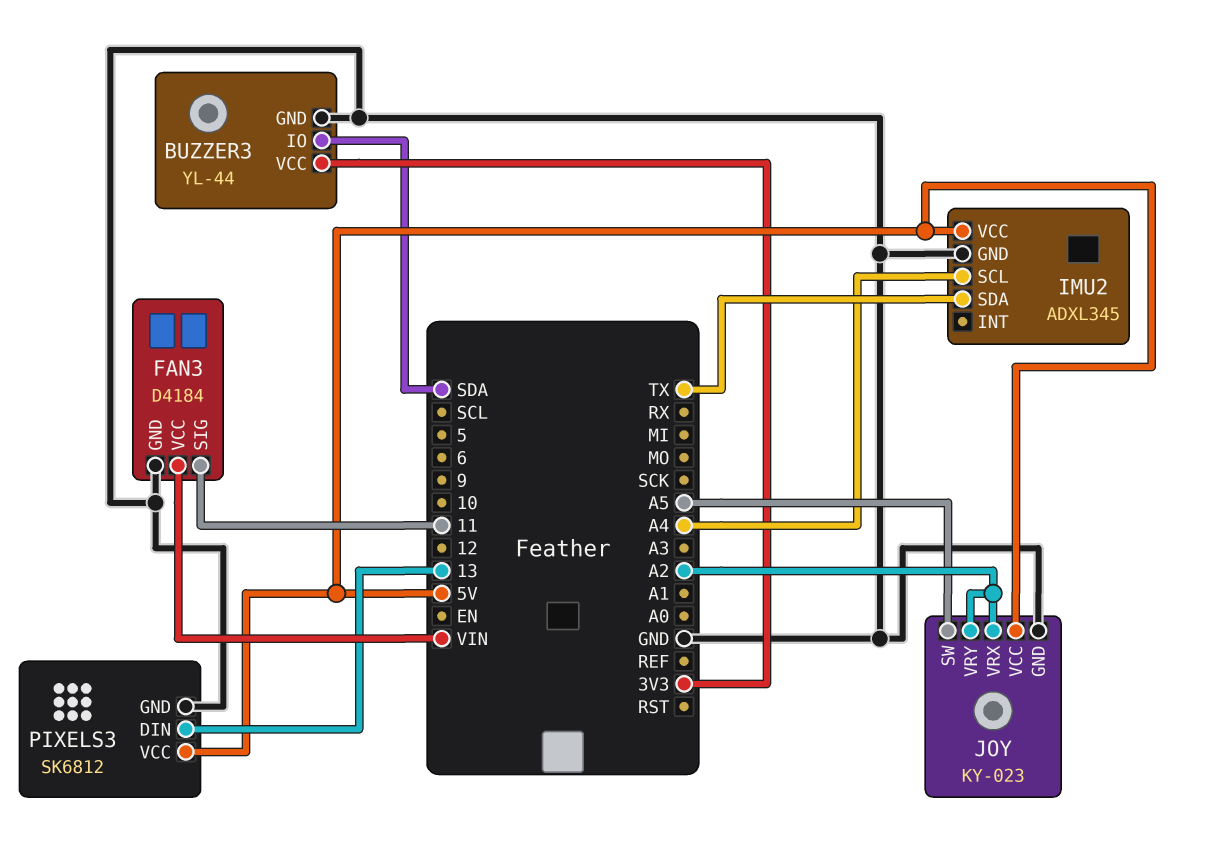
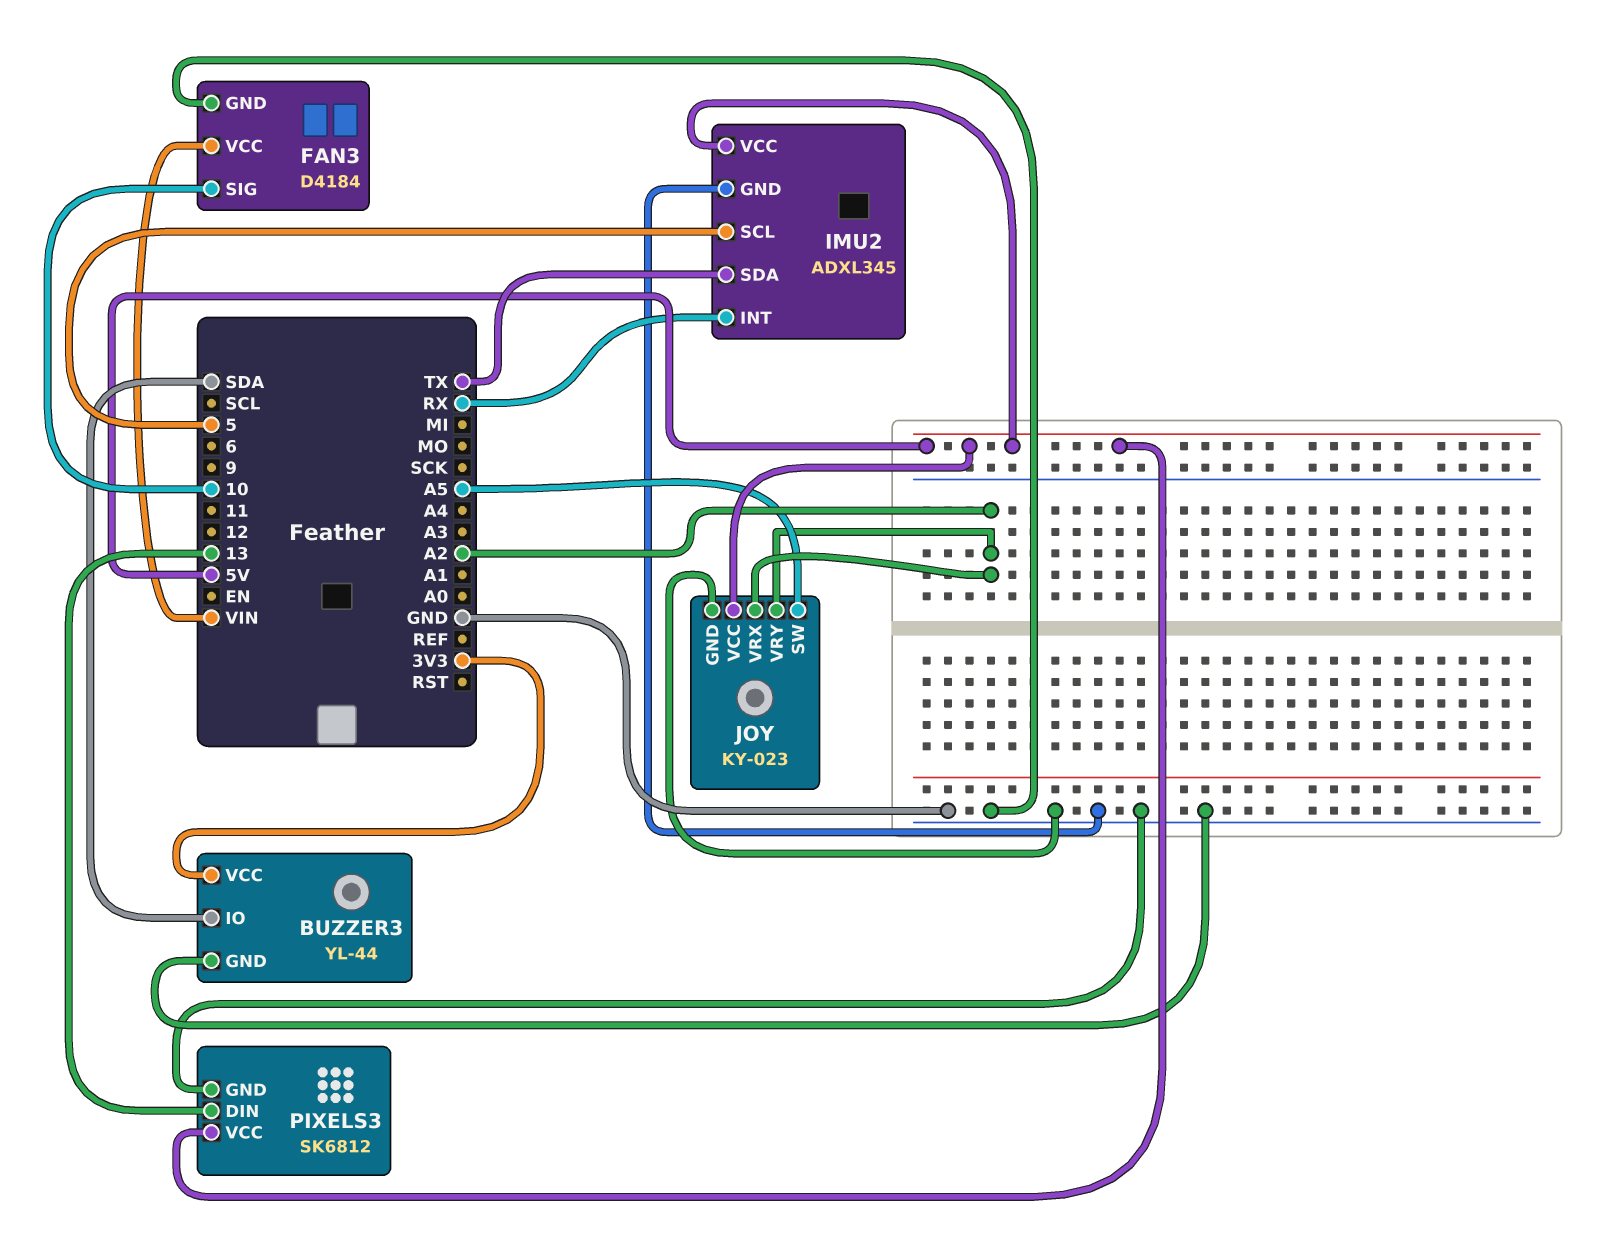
FAN3 pin SIG: 11 -> 10
IMU2 pin INT: none -> RX
IMU2 pin SCL: A4 -> 5

